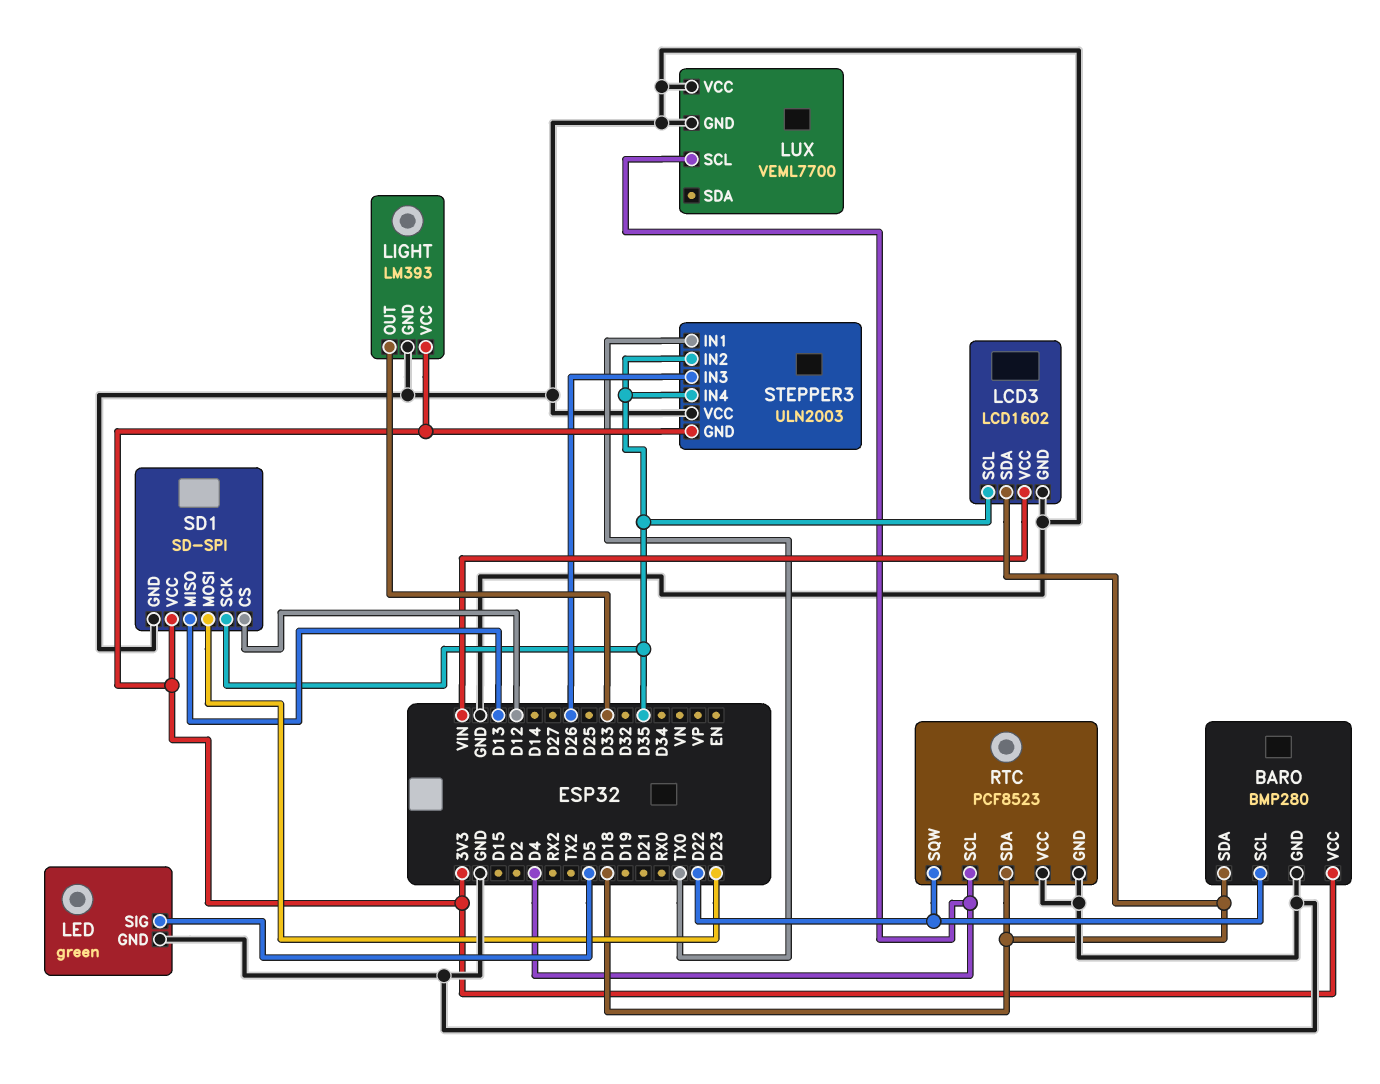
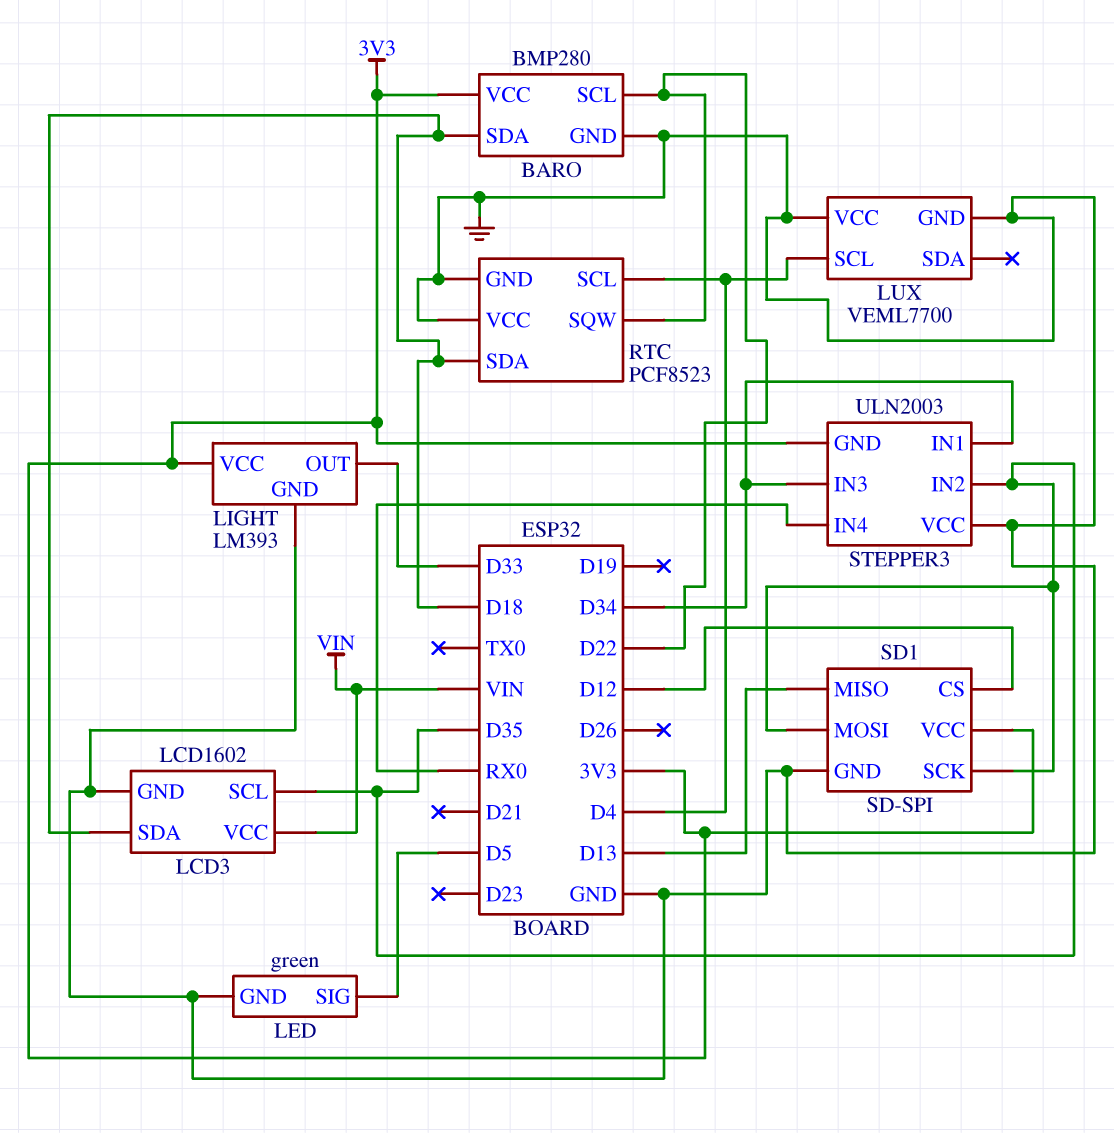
SD1 pin MOSI: D23 -> D35
STEPPER3 pin IN1: TX0 -> D34
STEPPER3 pin IN3: D26 -> D34
STEPPER3 pin IN4: D35 -> RX0

